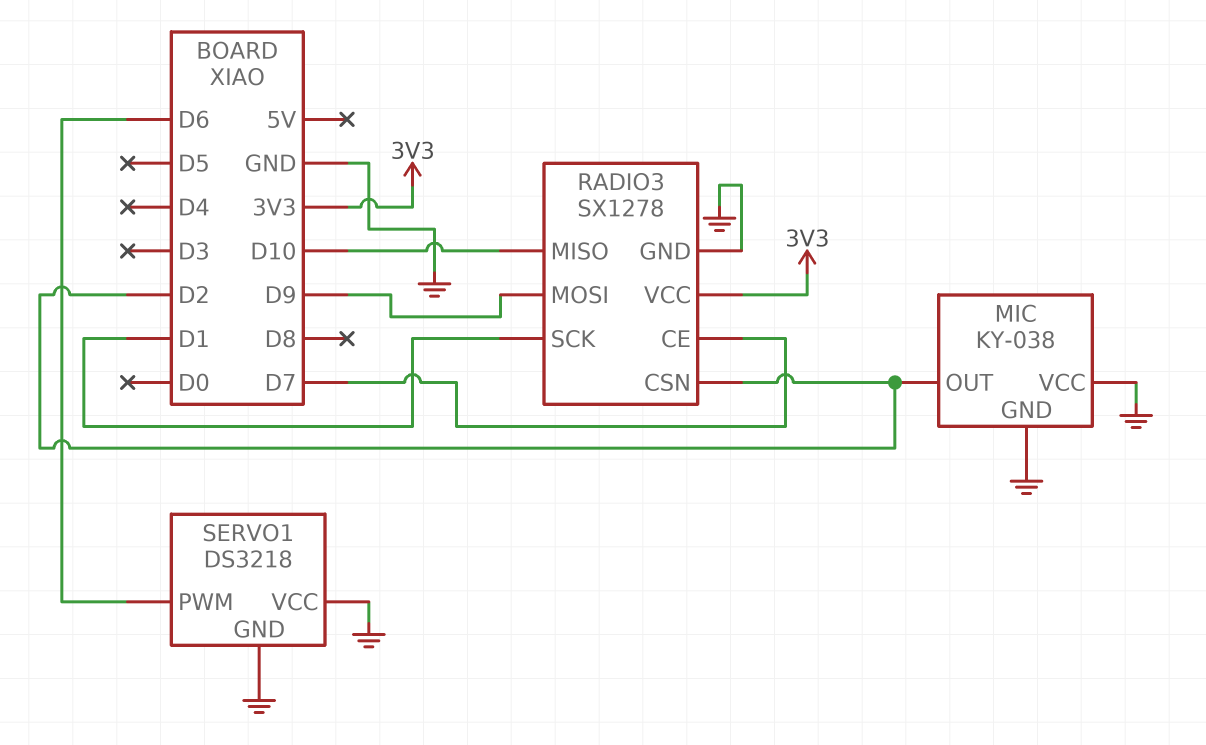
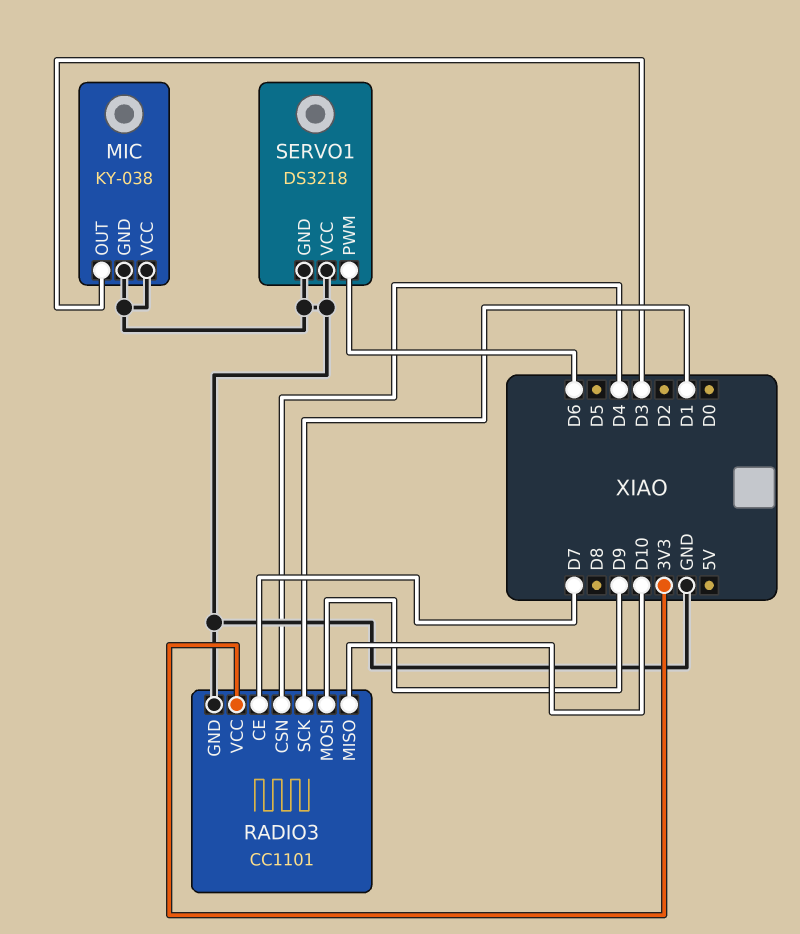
MIC pin OUT: D2 -> D3
RADIO3: SX1278 -> CC1101
RADIO3 pin CSN: D2 -> D4

